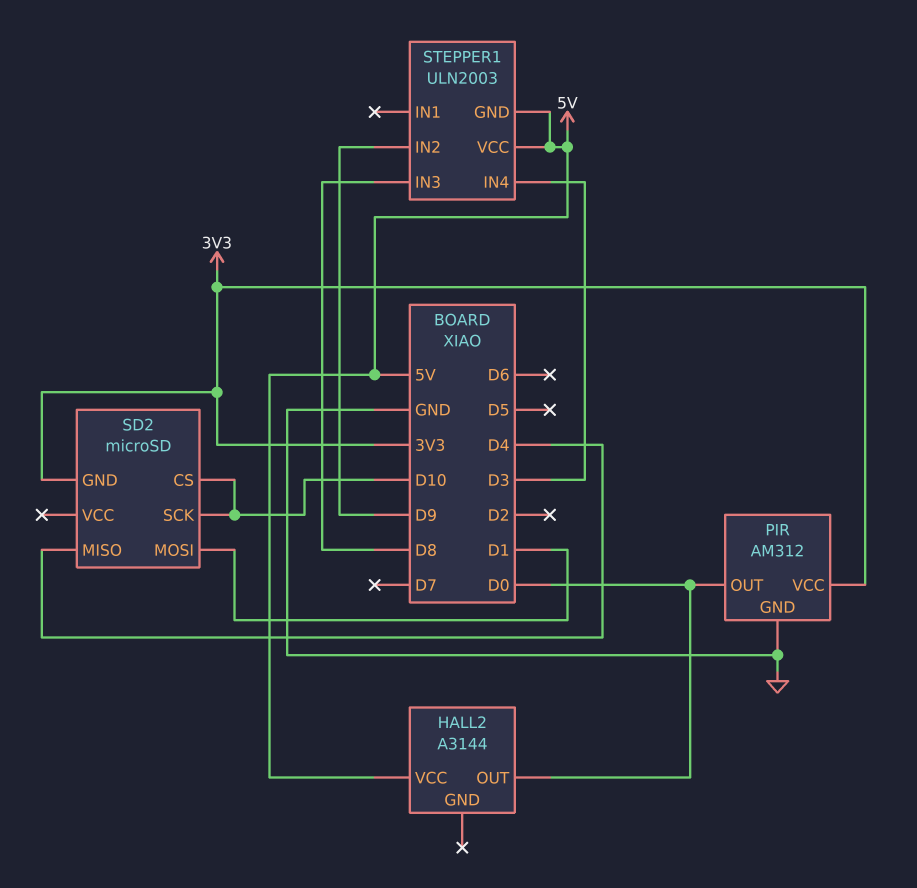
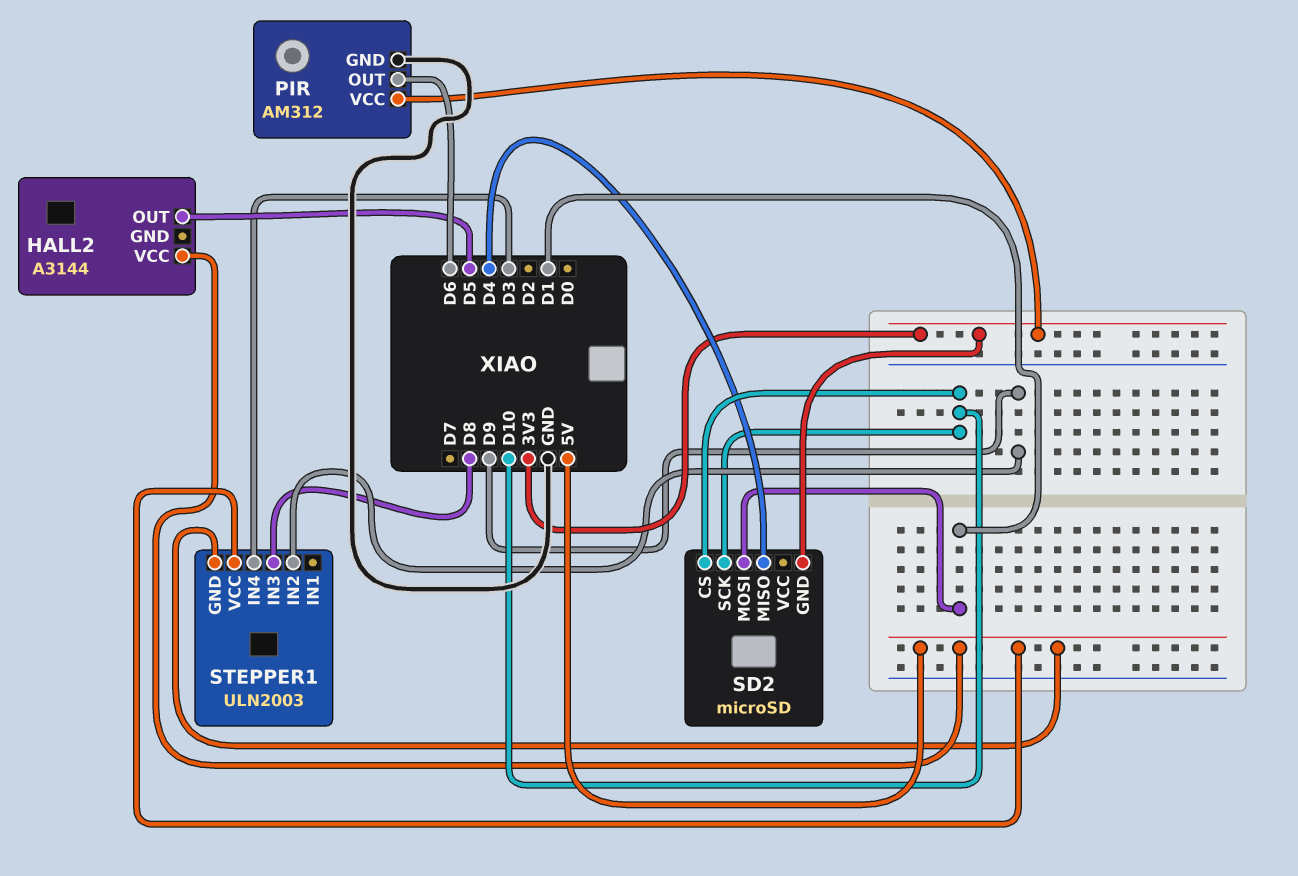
HALL2 pin OUT: D0 -> D5
PIR pin OUT: D0 -> D6

